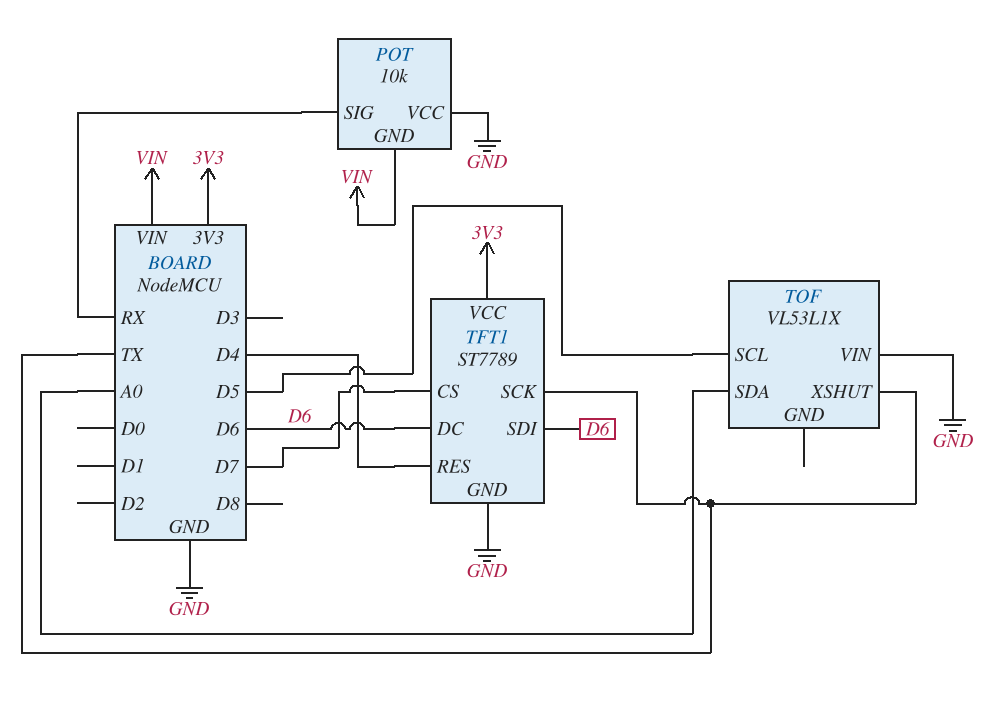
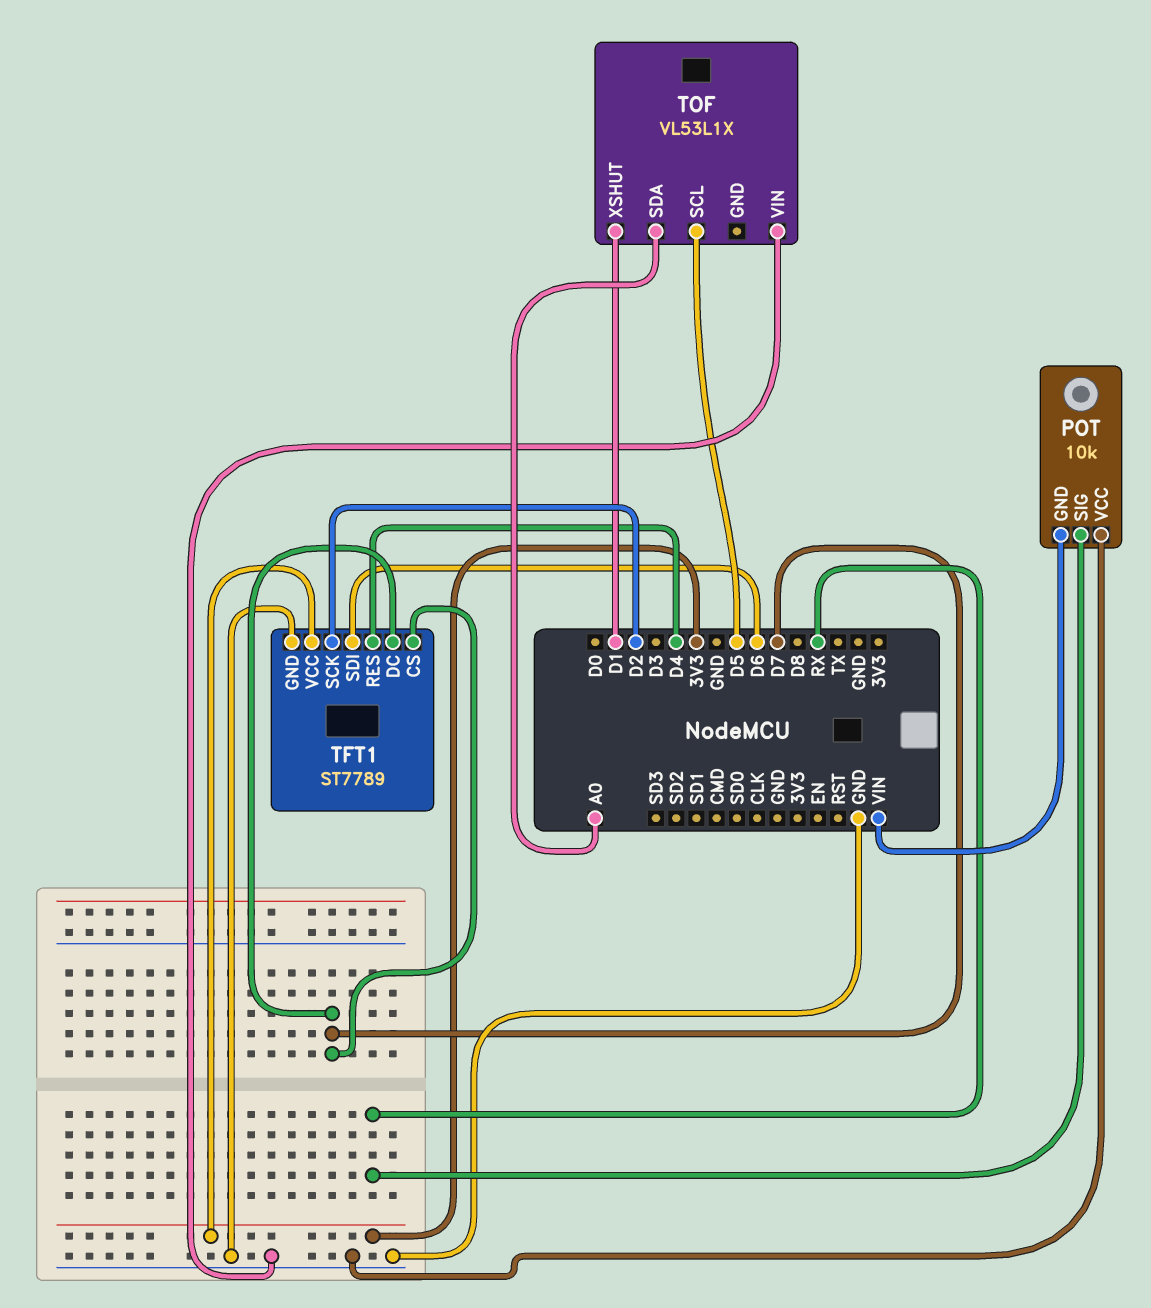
TFT1 pin DC: D6 -> D7
TFT1 pin SCK: TX -> D2
TOF pin XSHUT: TX -> D1

